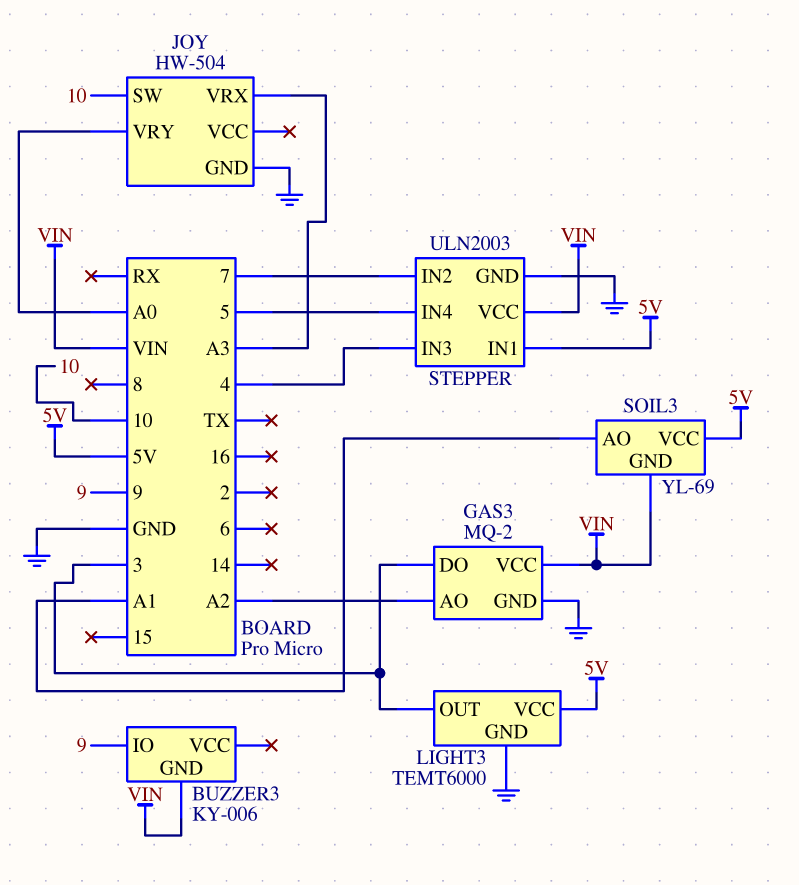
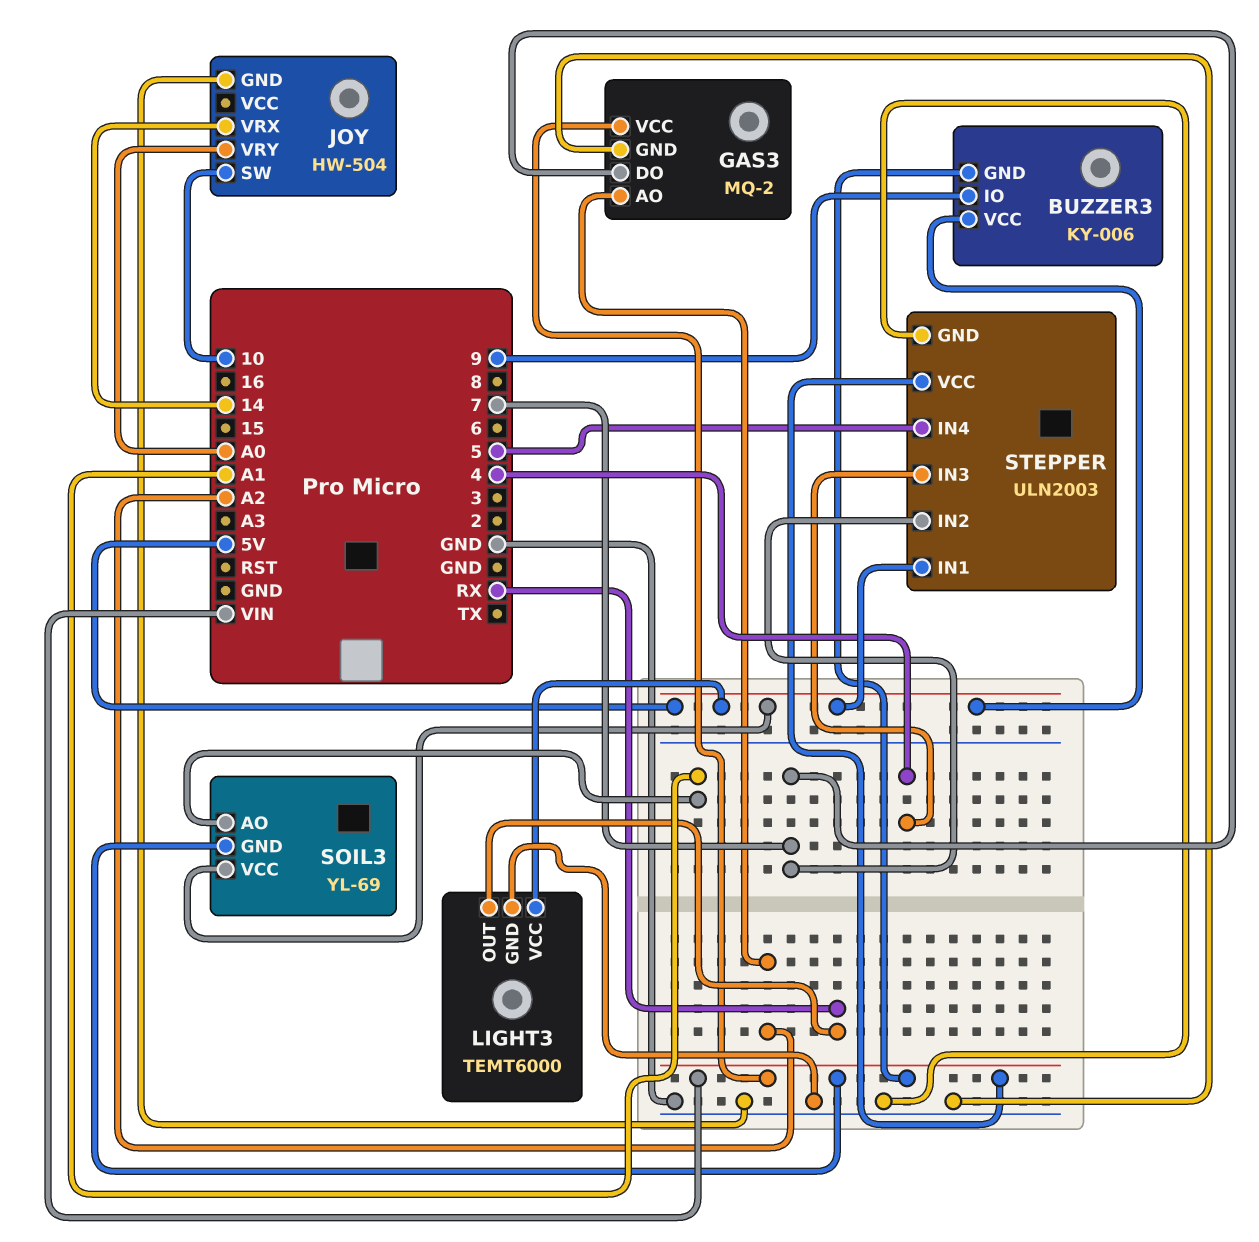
BUZZER3 pin VCC: none -> 5V
GAS3 pin DO: 3 -> 7
JOY pin VRX: A3 -> 14
LIGHT3 pin OUT: 3 -> RX

